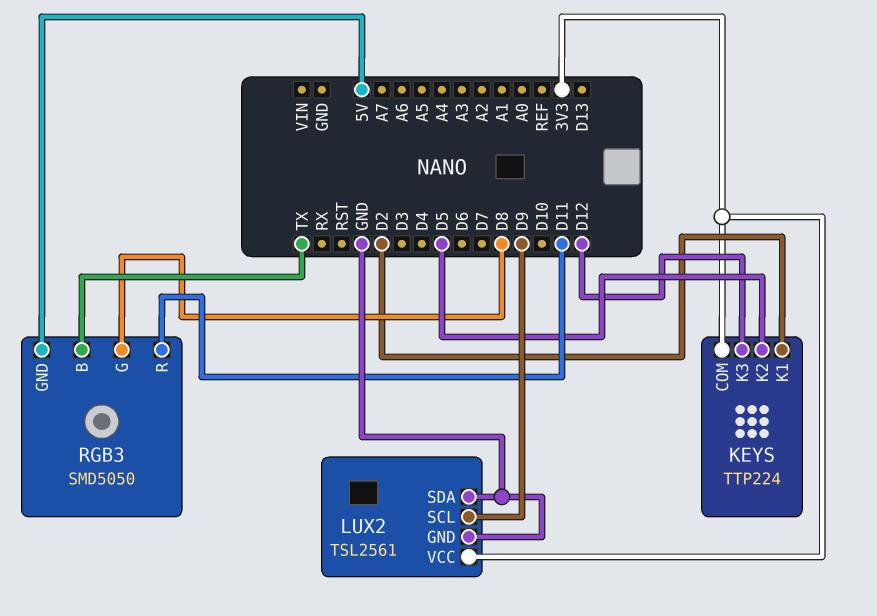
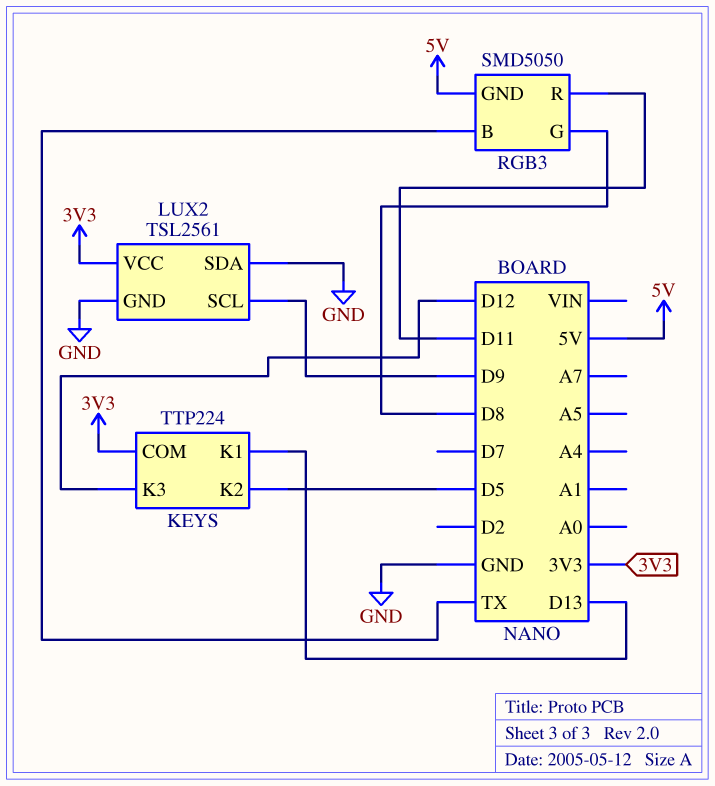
KEYS pin K1: D2 -> D13

